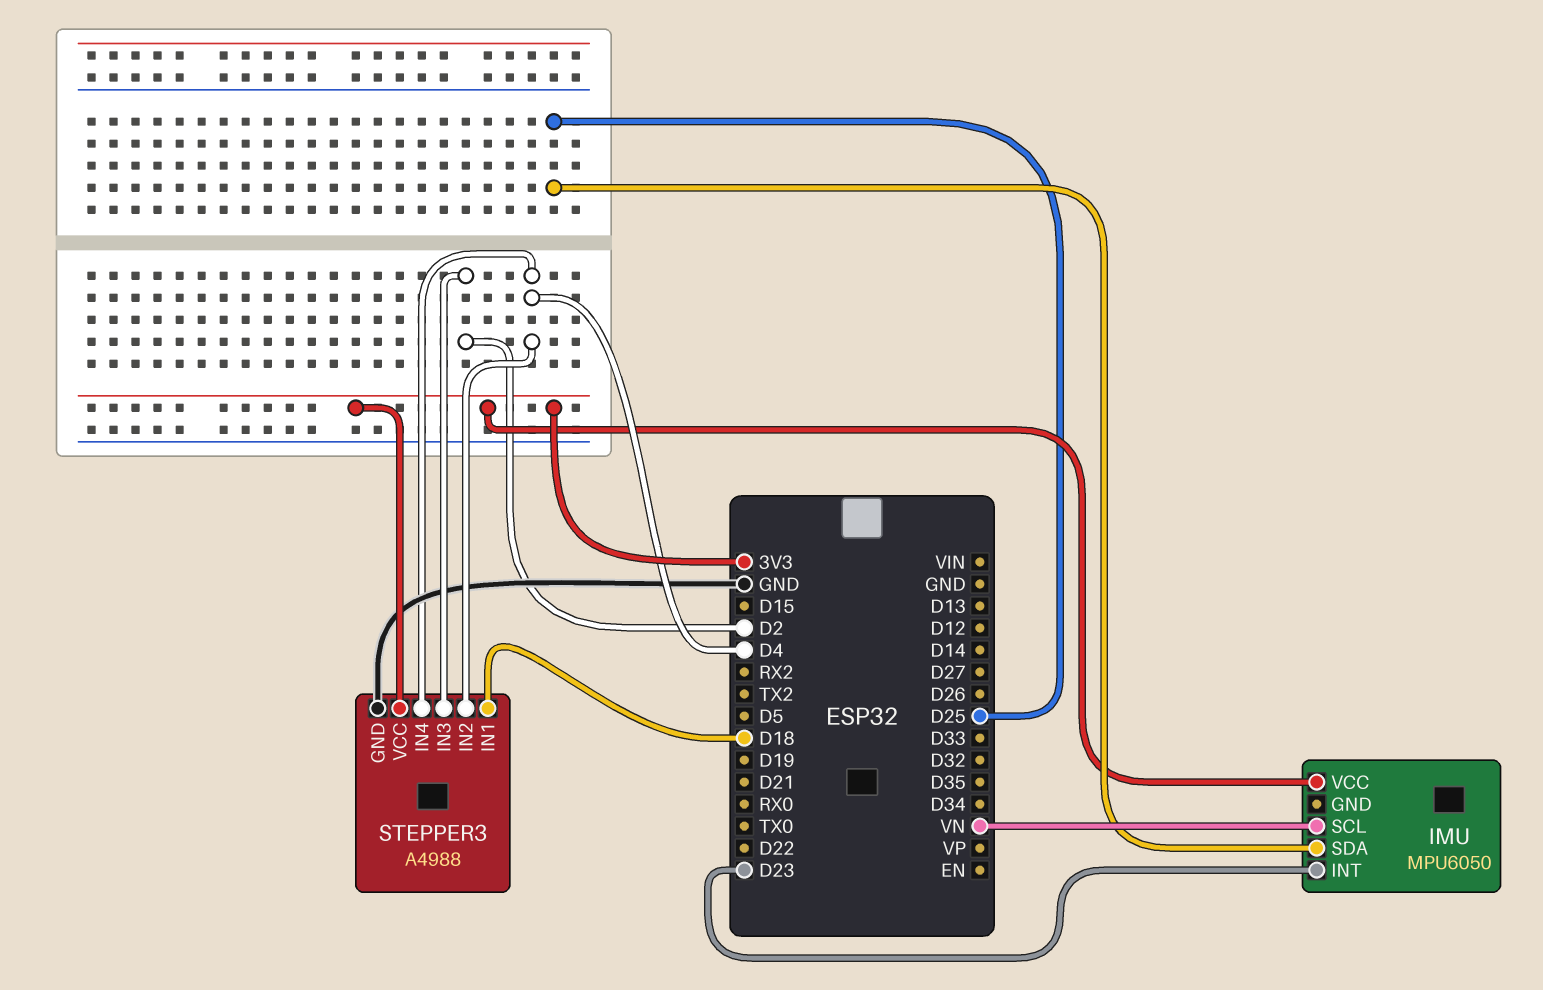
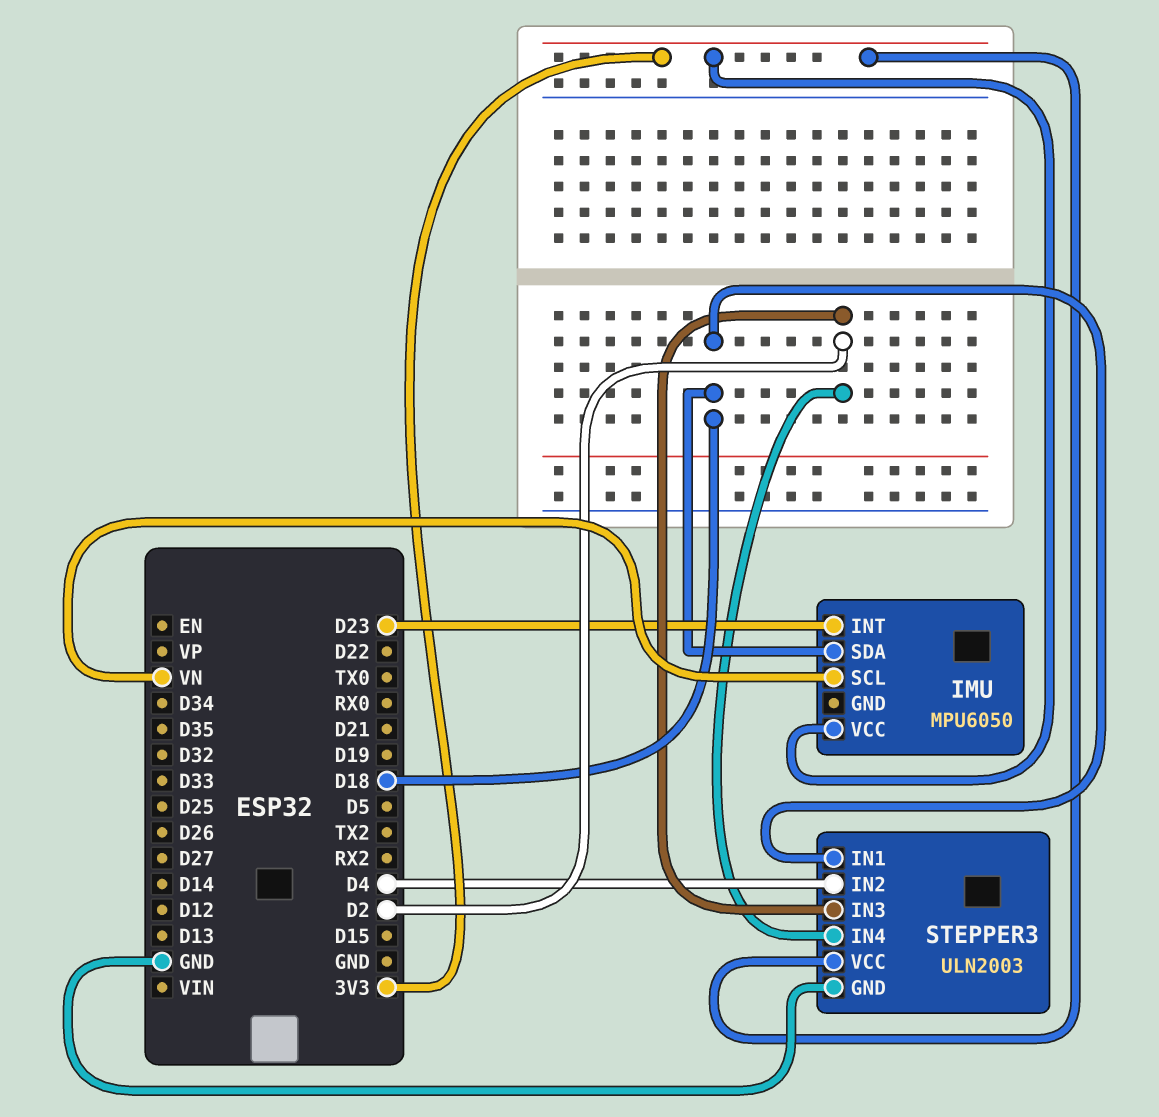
IMU pin SDA: D25 -> D18
STEPPER3: A4988 -> ULN2003
STEPPER3 pin IN4: D4 -> D2

